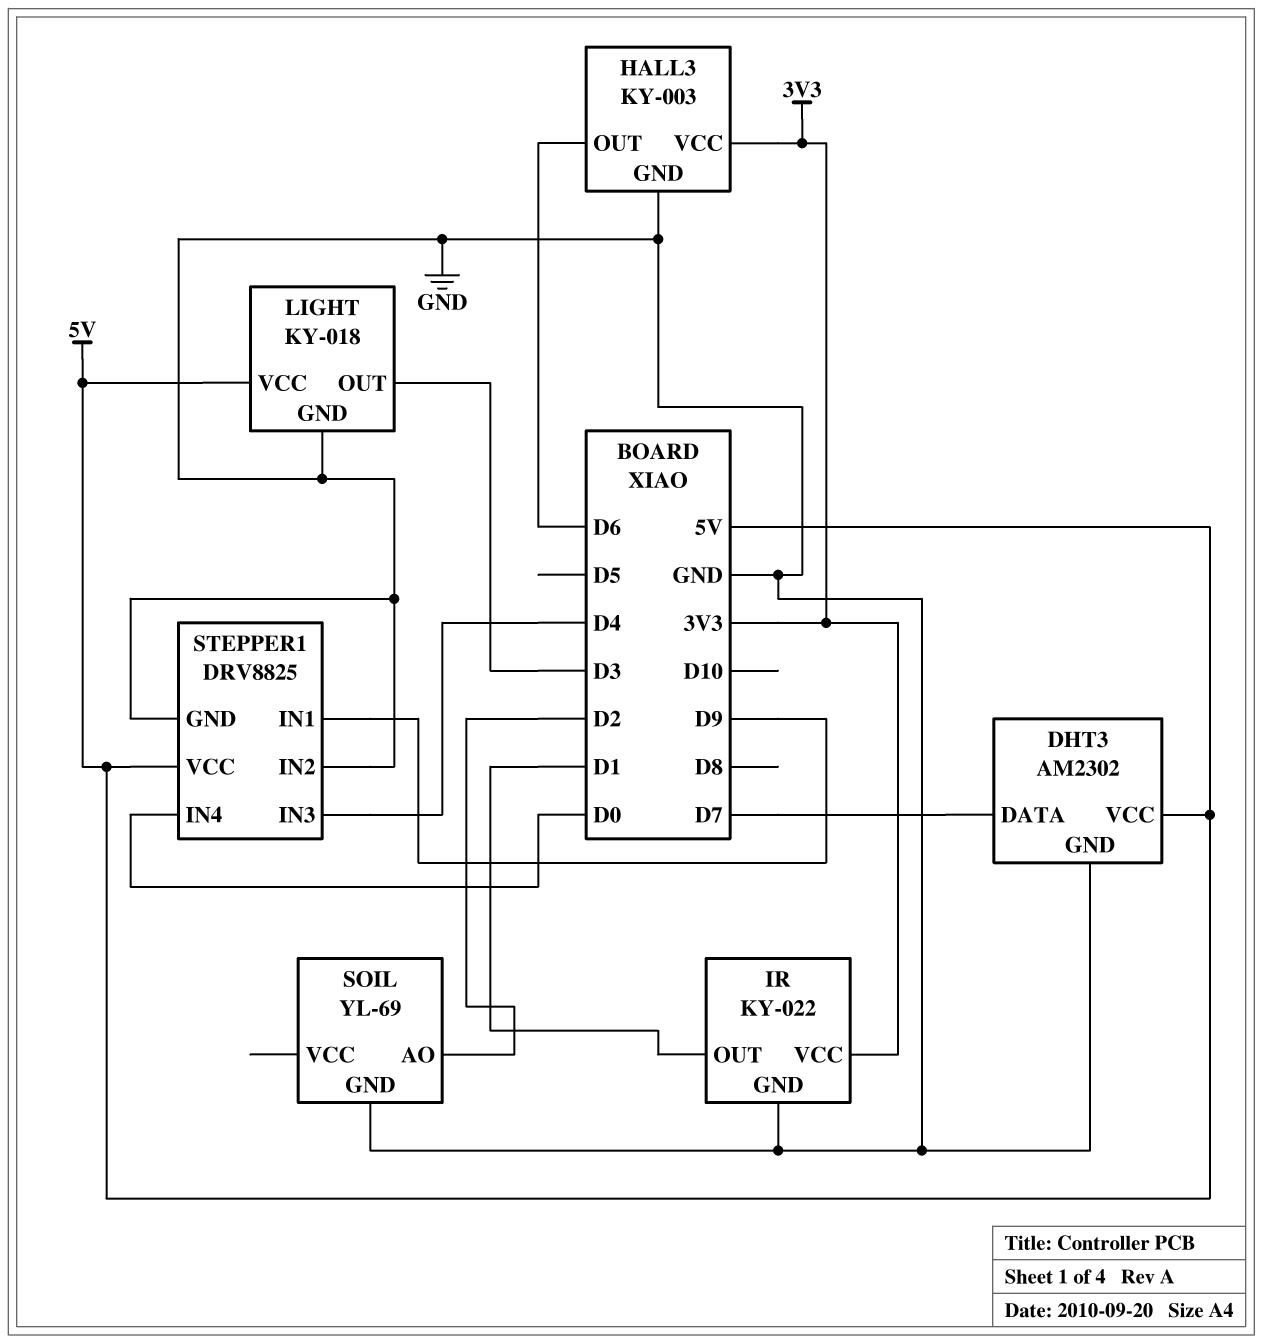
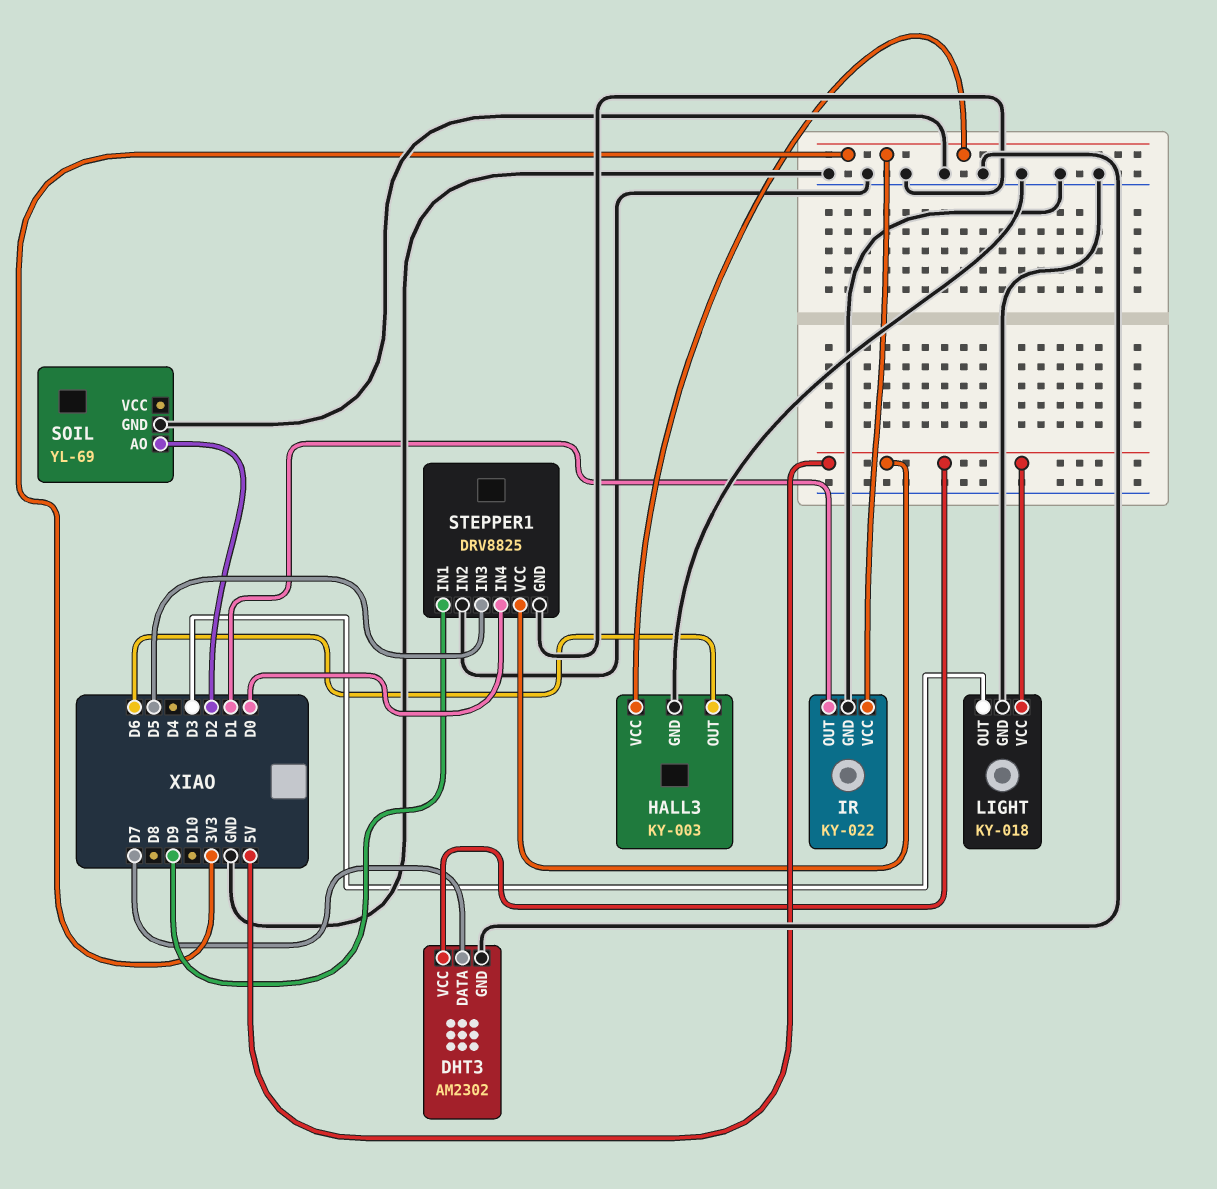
STEPPER1 pin IN3: D4 -> D5

